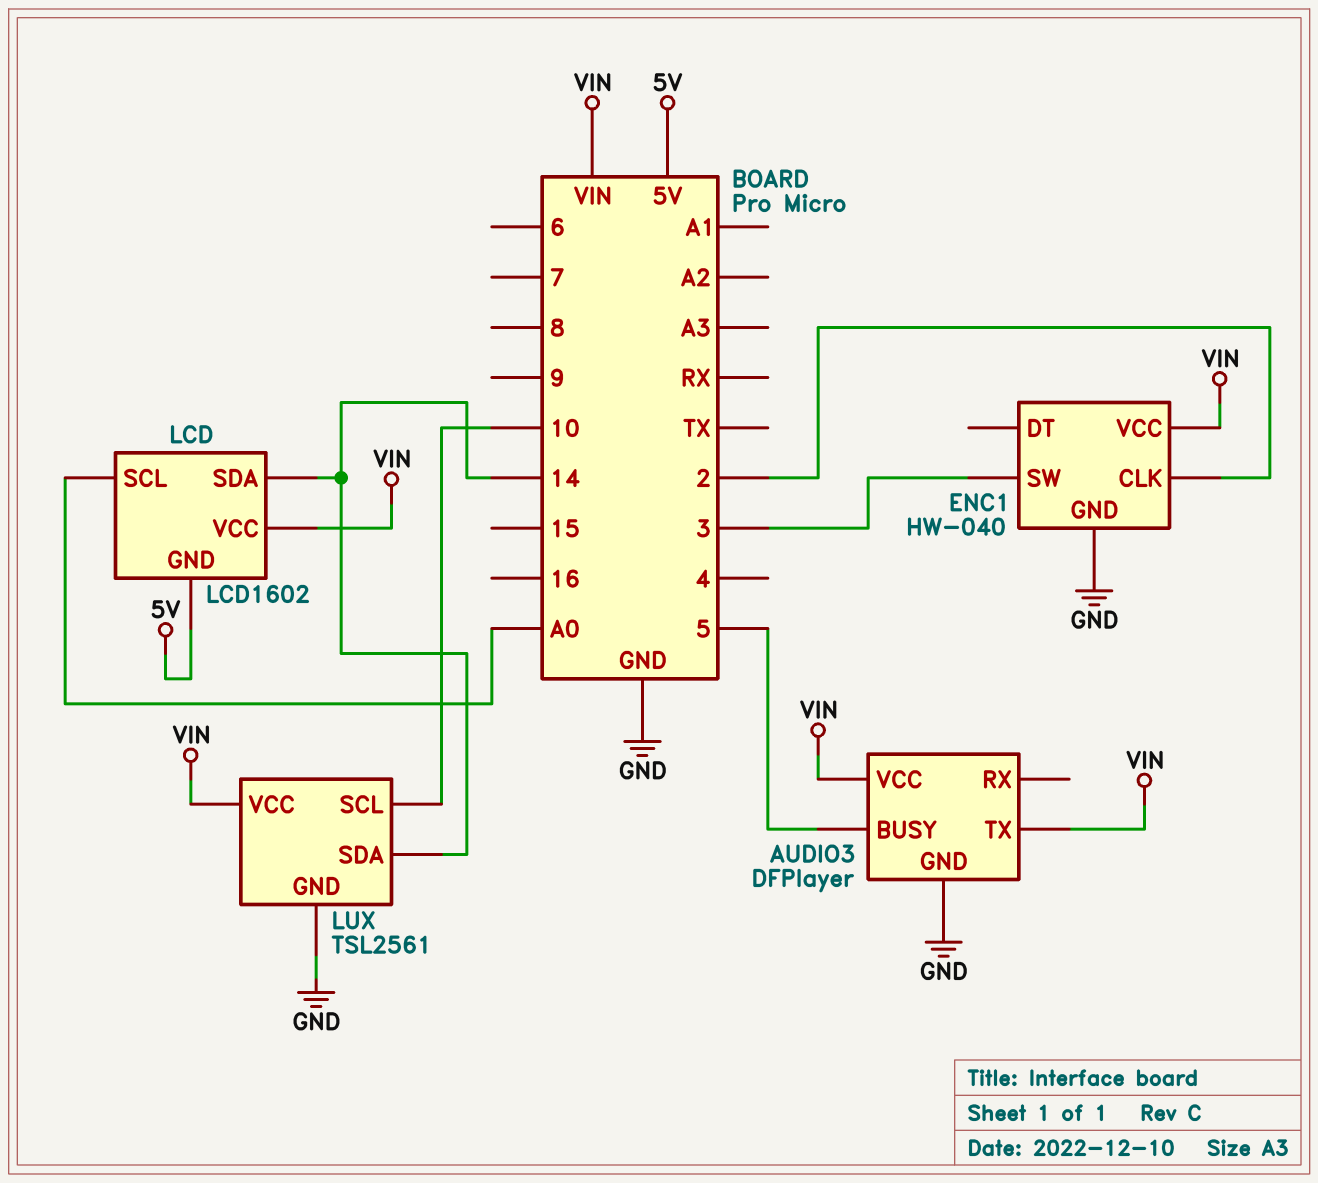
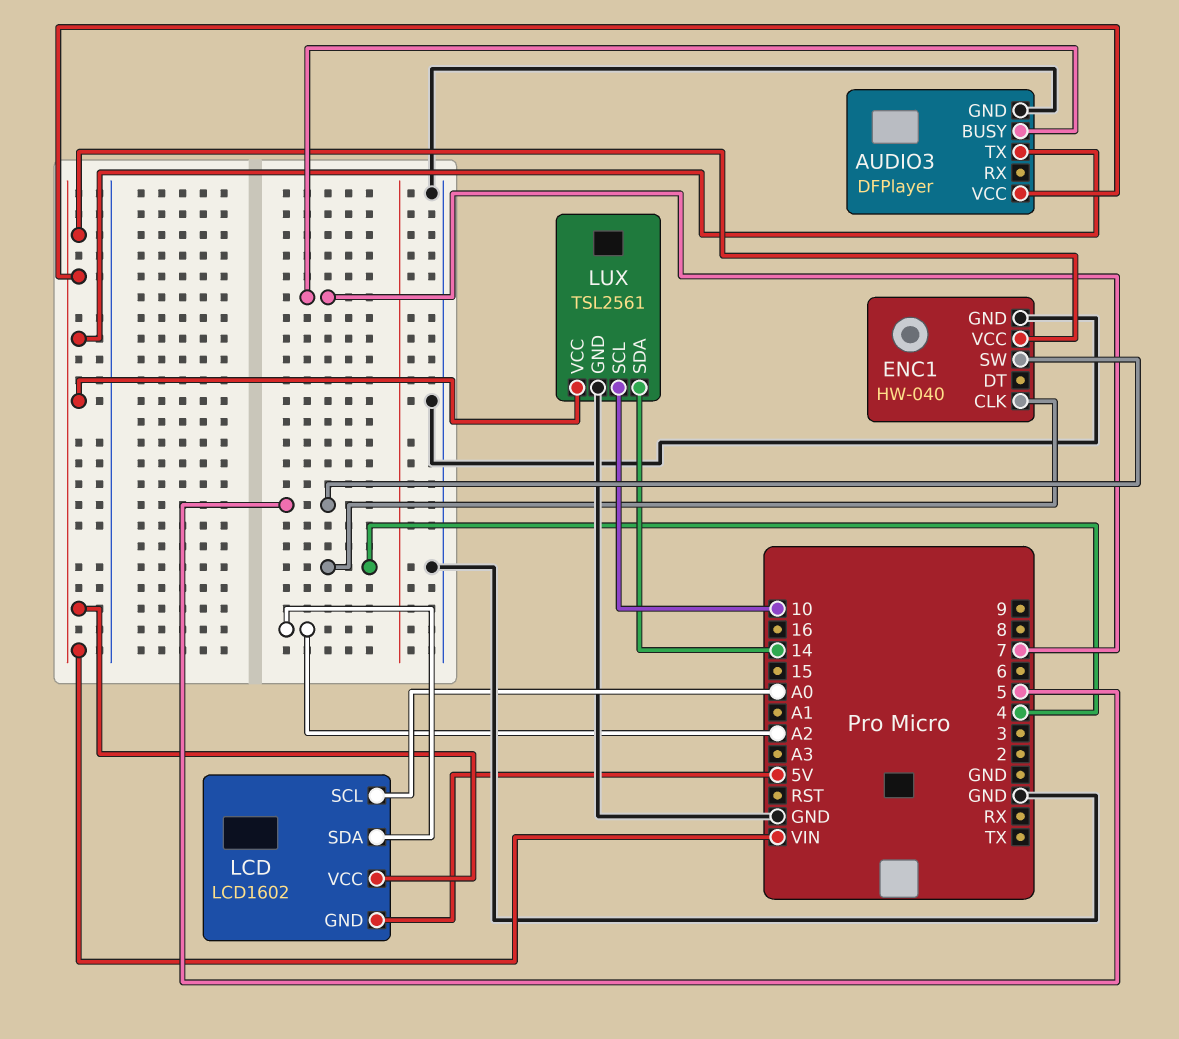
AUDIO3 pin BUSY: 5 -> 7
ENC1 pin CLK: 2 -> 4
ENC1 pin SW: 3 -> 5
LCD pin SDA: 14 -> A2

